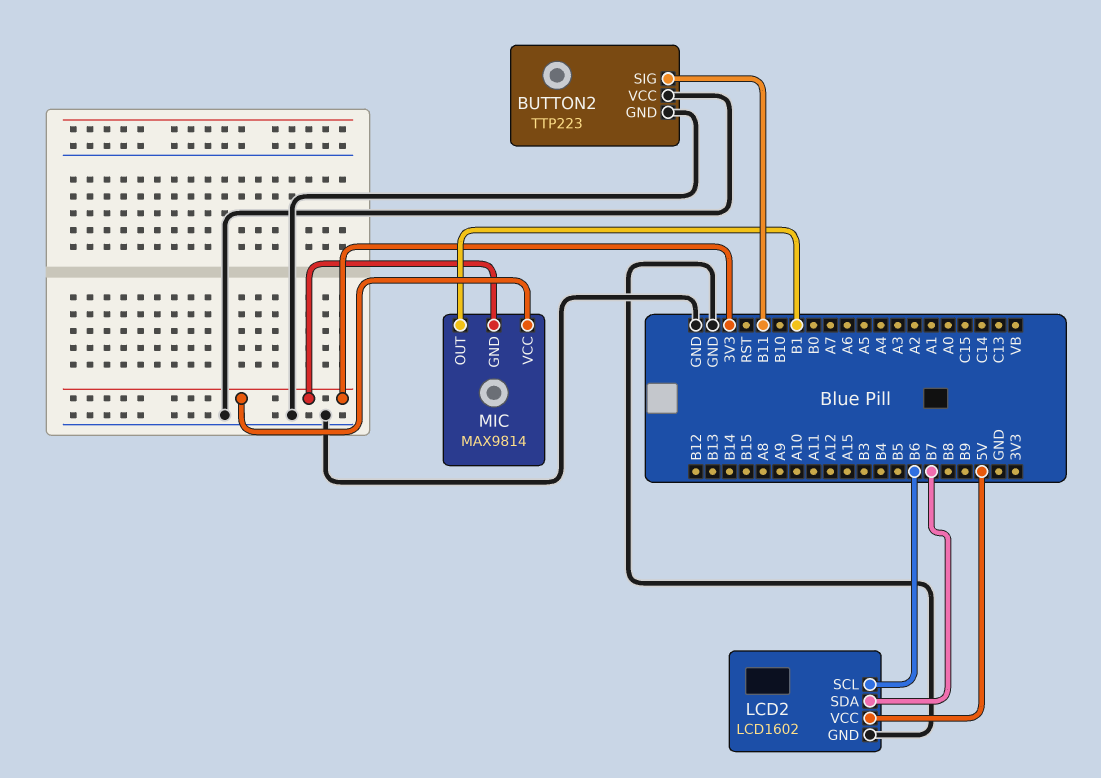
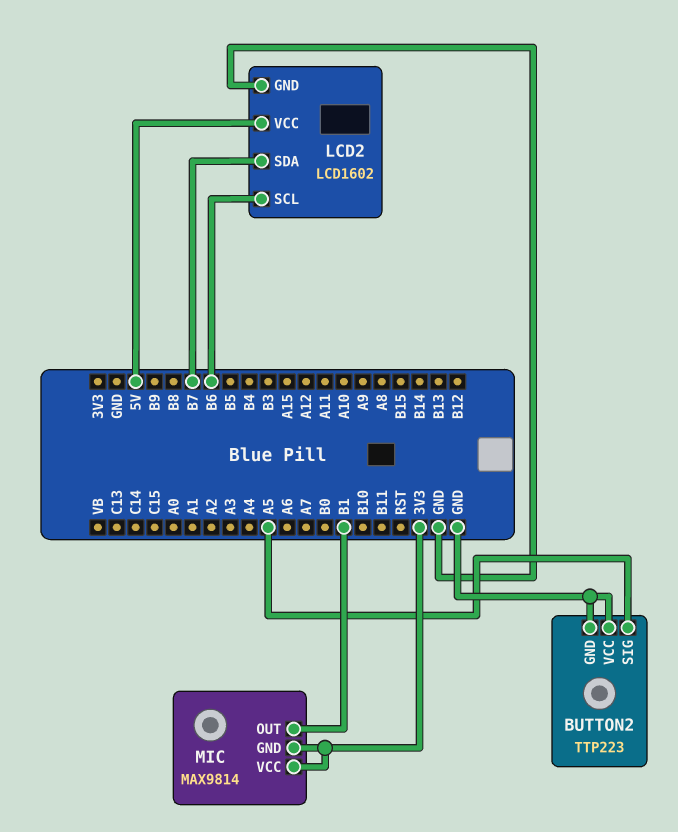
BUTTON2 pin SIG: B11 -> A5

